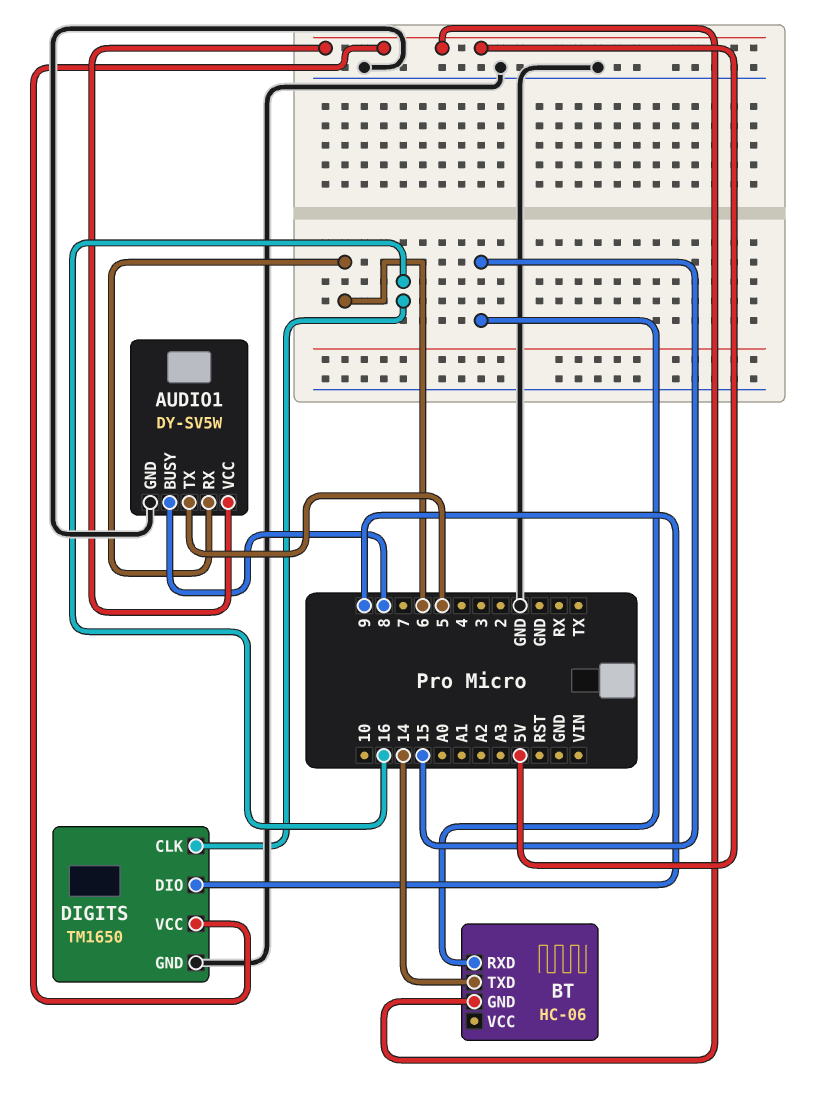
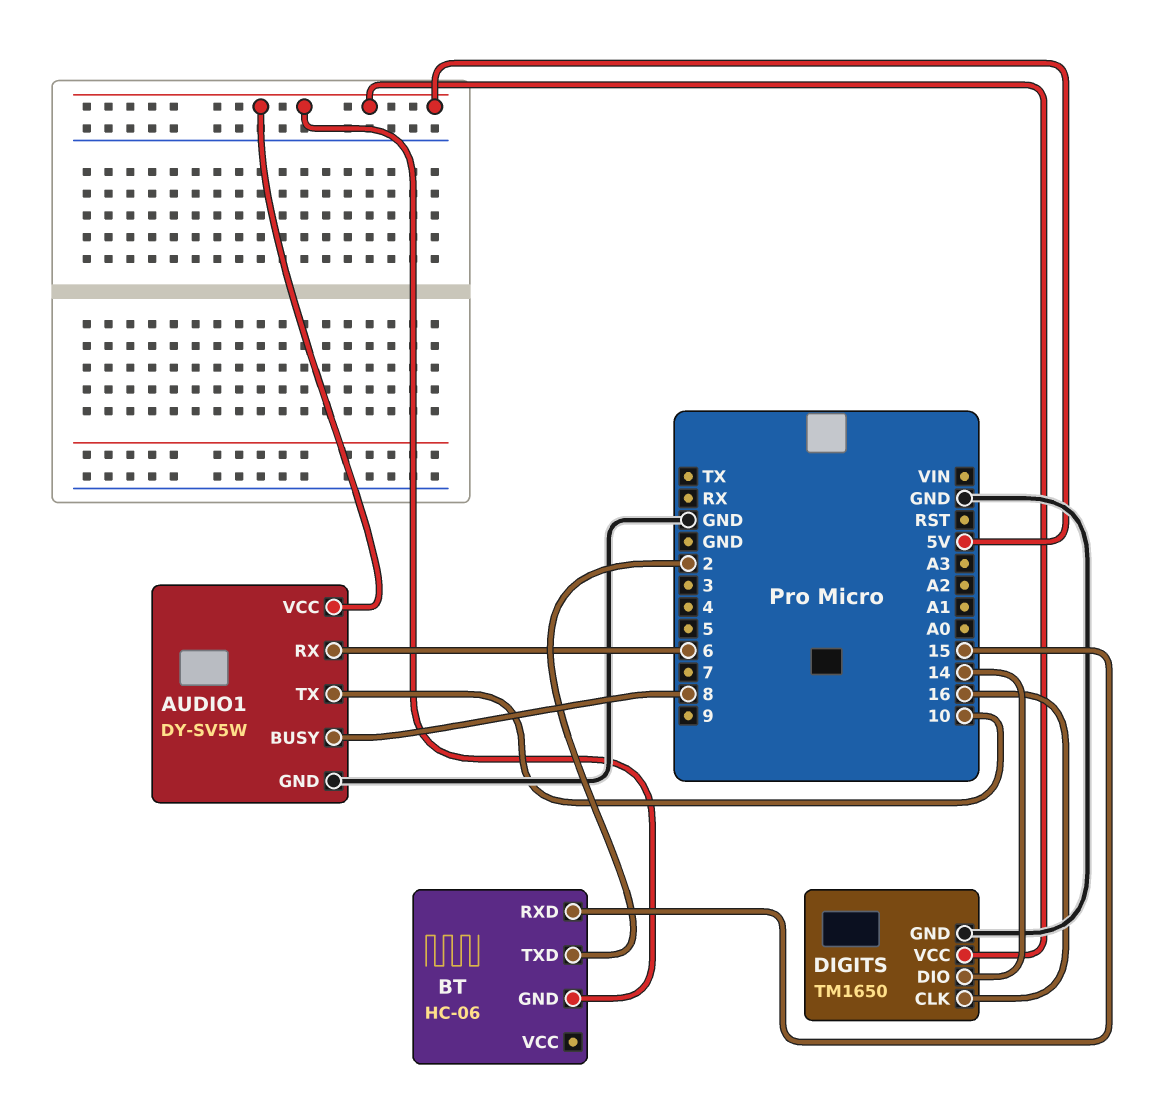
AUDIO1 pin TX: 5 -> 10
BT pin TXD: 14 -> 2
DIGITS pin DIO: 9 -> 14

